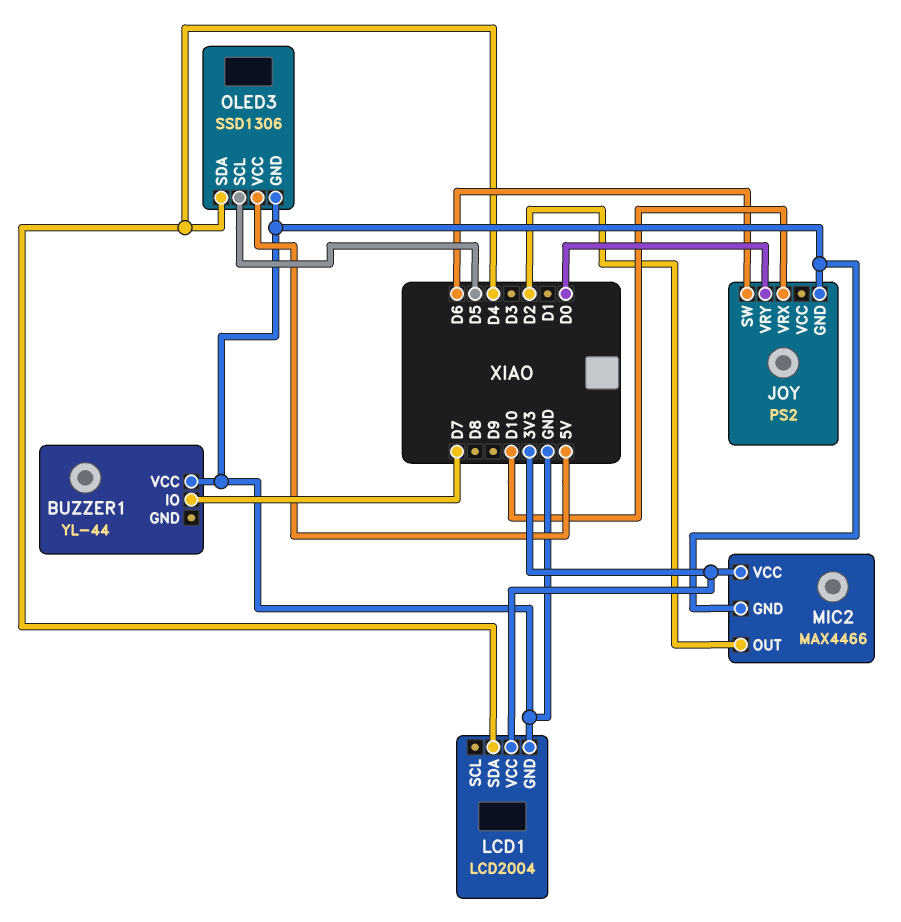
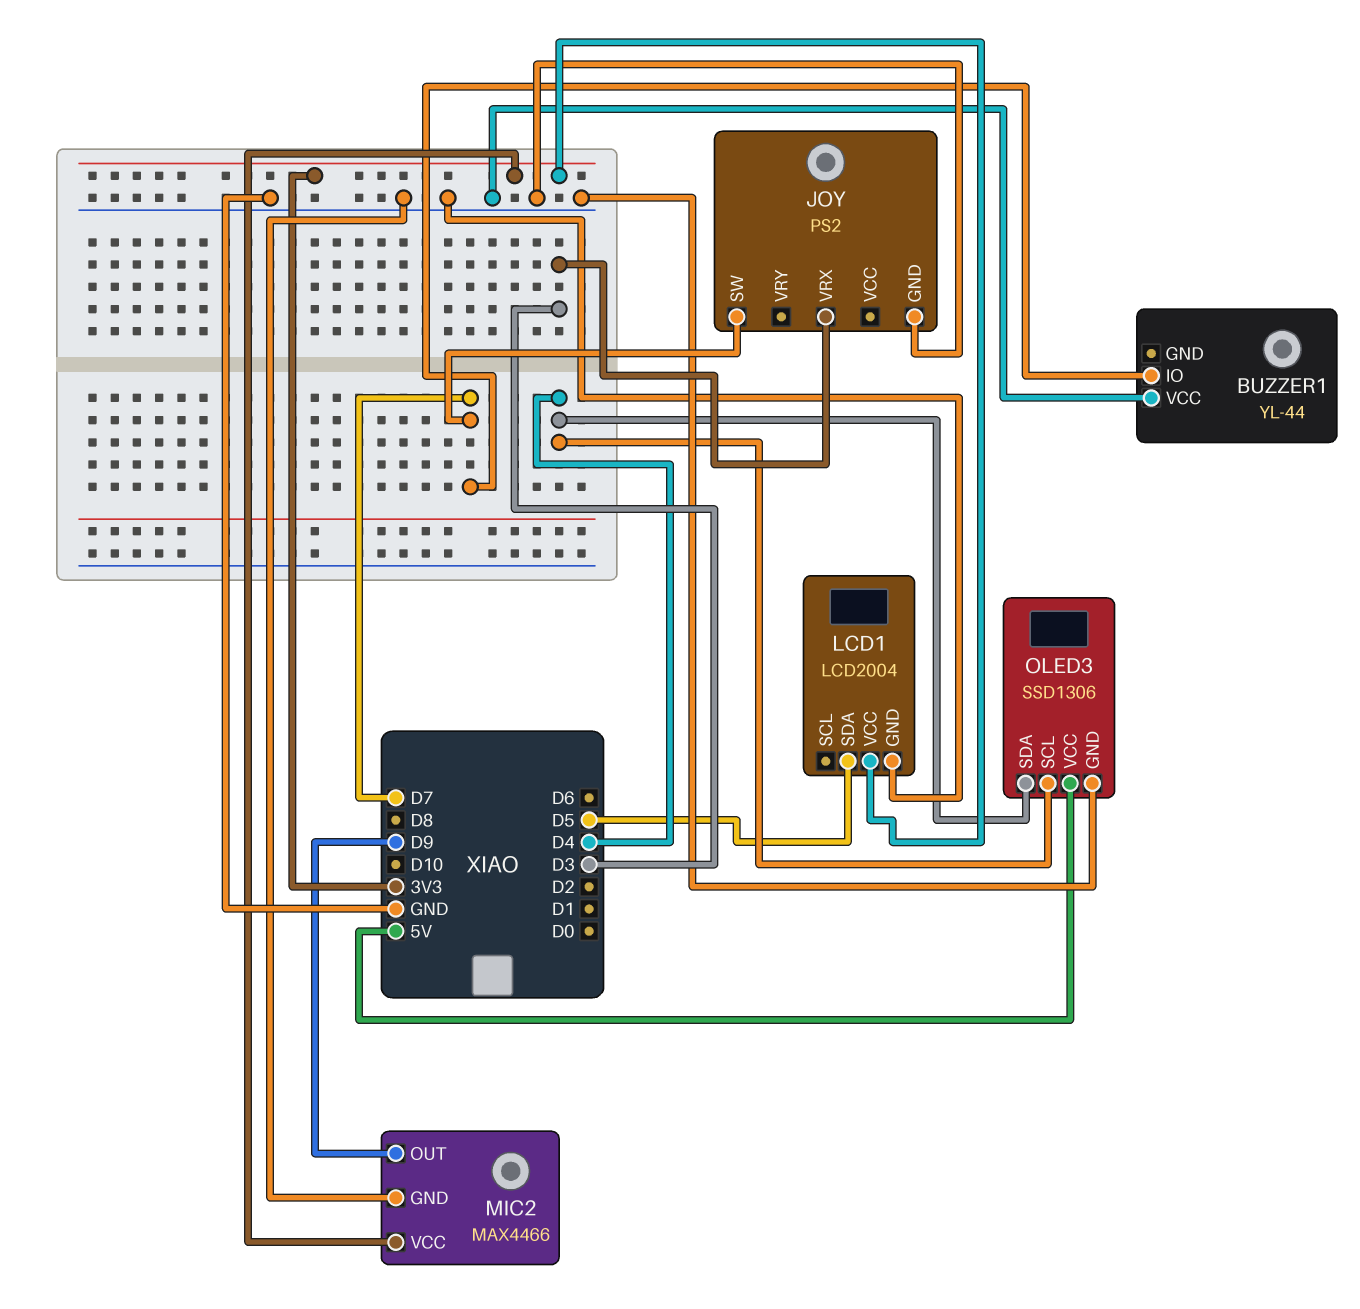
JOY pin SW: D6 -> D7
JOY pin VRX: D10 -> D3
JOY pin VRY: D0 -> none
LCD1 pin SDA: D4 -> D5
MIC2 pin OUT: D2 -> D9
OLED3 pin SCL: D5 -> D4

